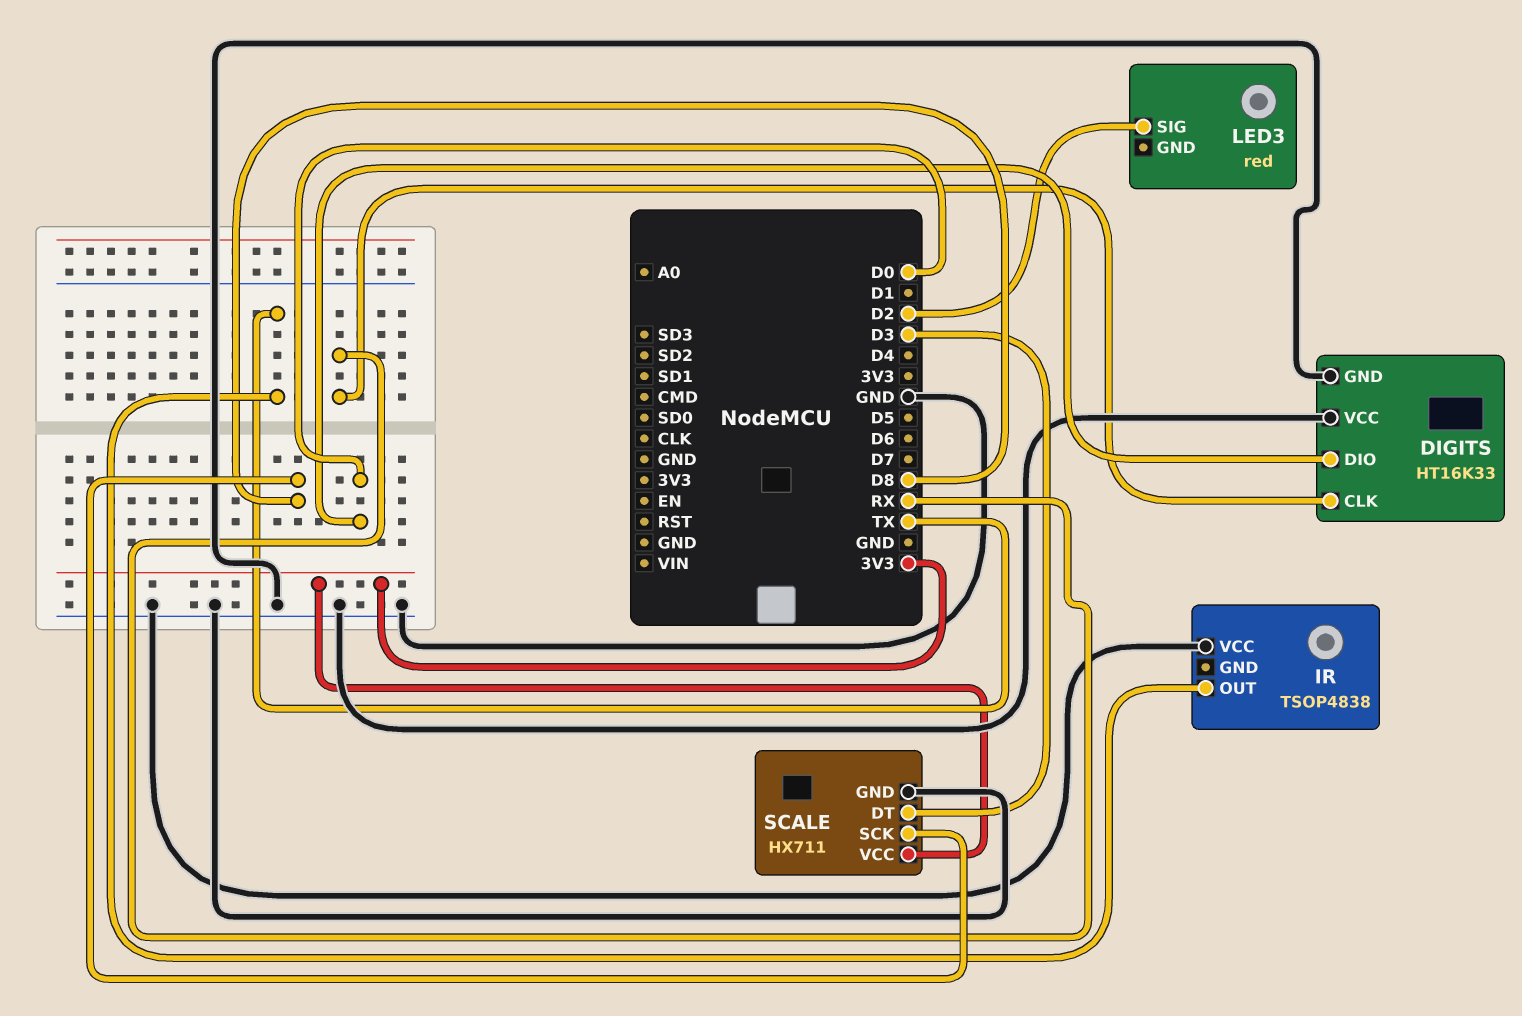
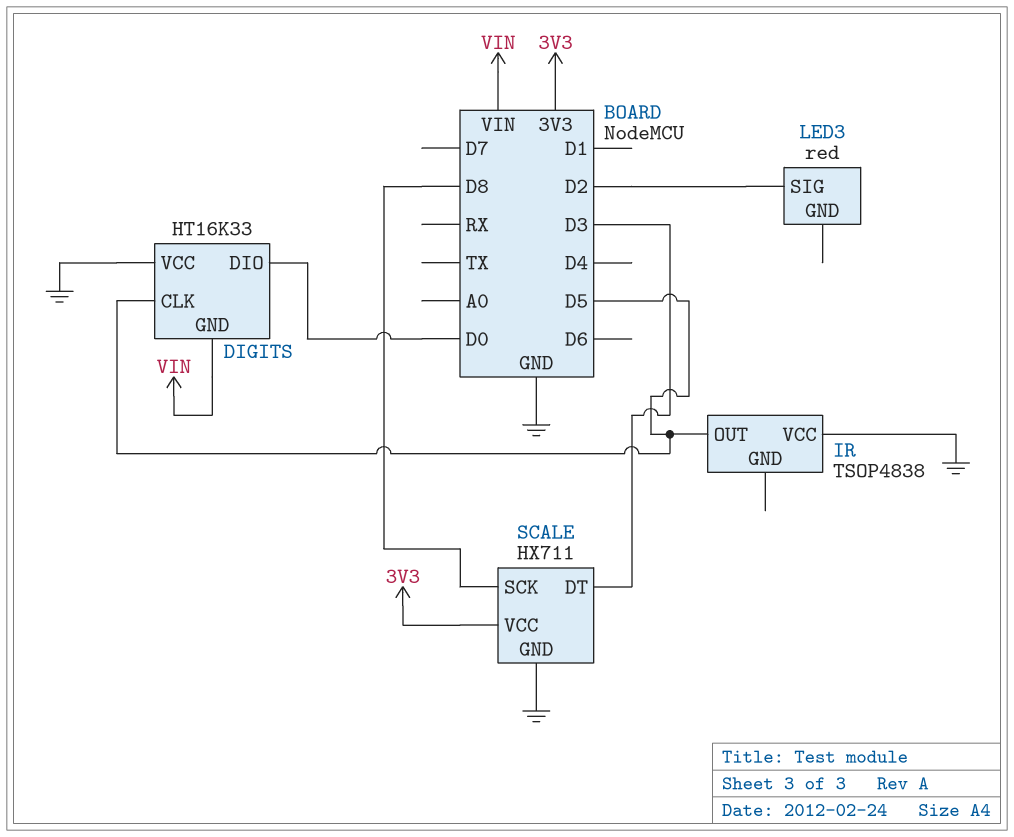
DIGITS pin CLK: RX -> D5
DIGITS pin GND: GND -> VIN
IR pin OUT: TX -> D5

